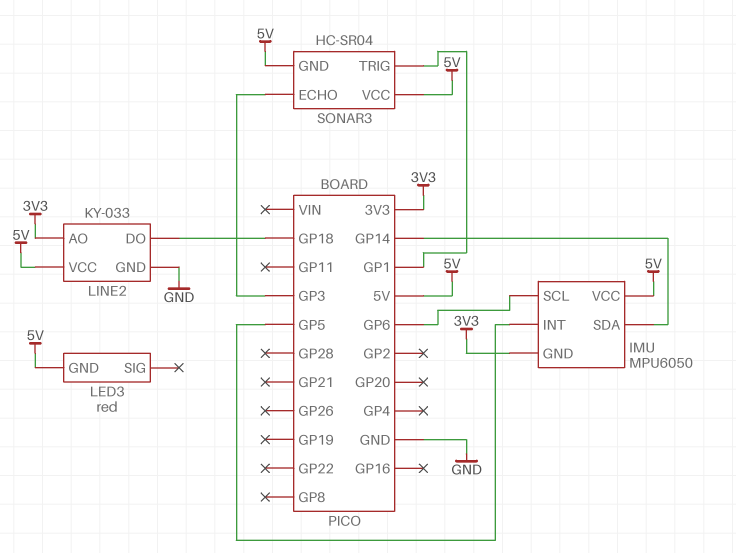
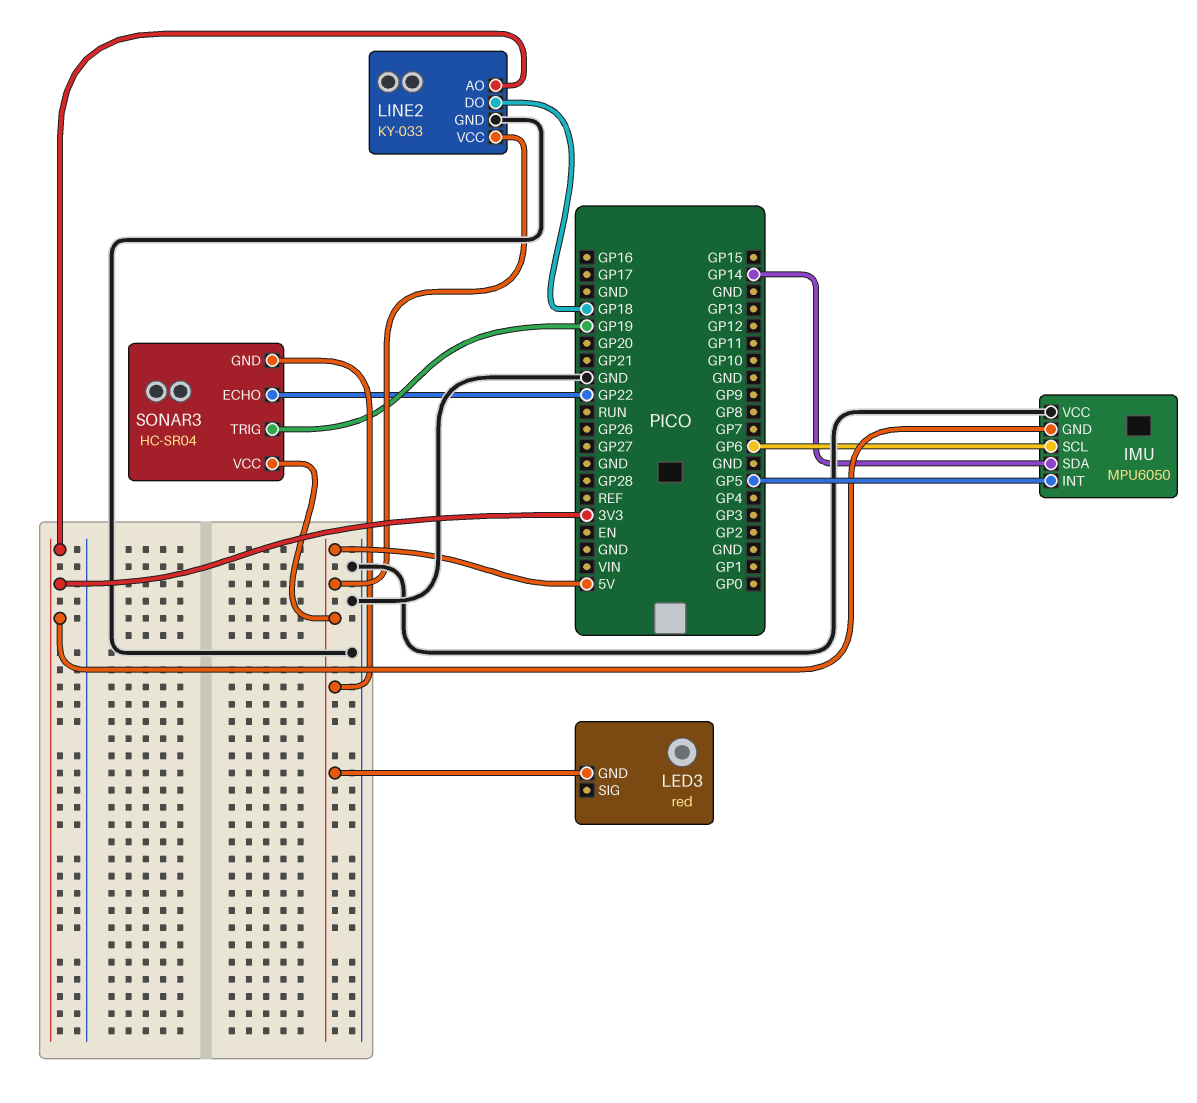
IMU pin VCC: 5V -> GND
SONAR3 pin ECHO: GP3 -> GP22
SONAR3 pin TRIG: GP1 -> GP19

